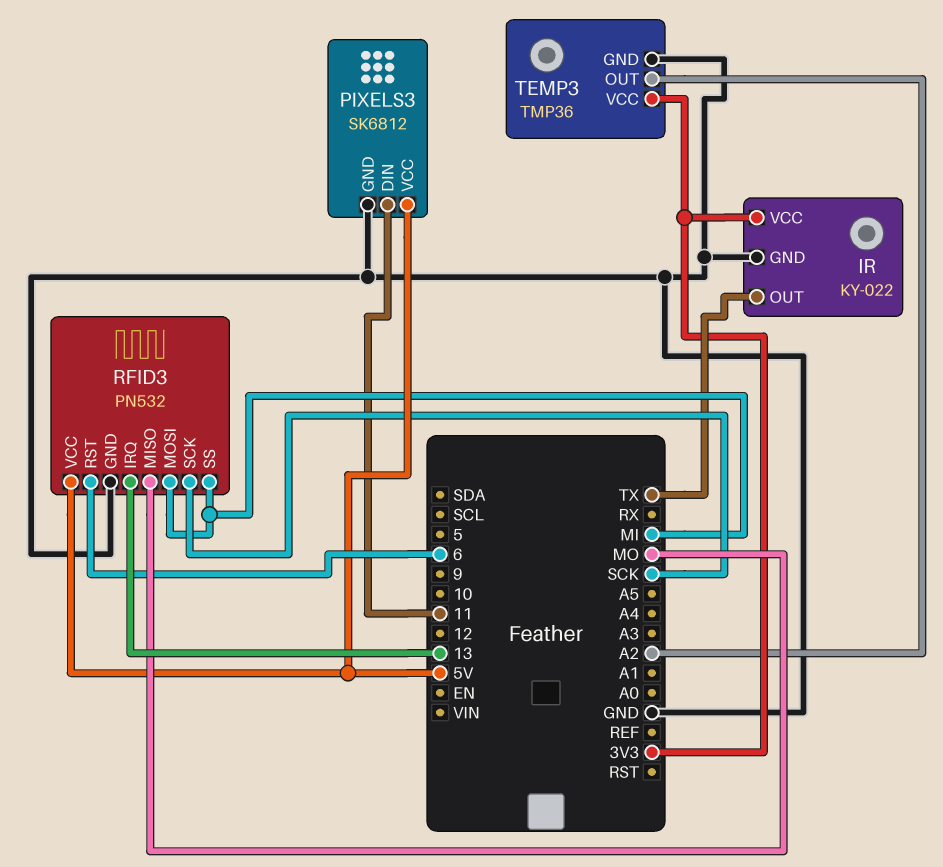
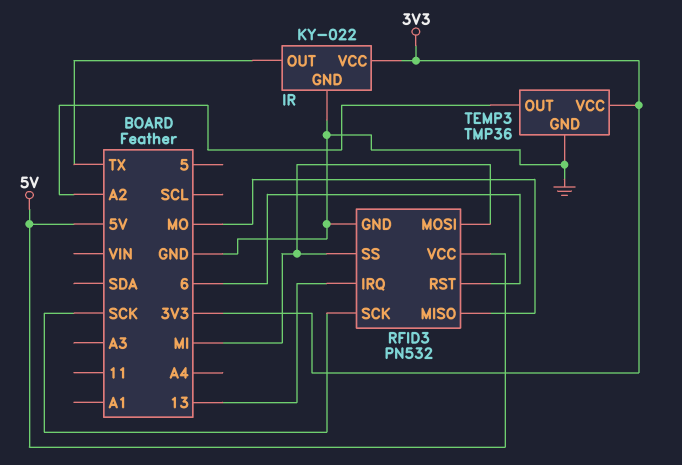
PIXELS3: SK6812 -> none
PIXELS3 pin DIN: 11 -> none
PIXELS3 pin GND: GND -> none
PIXELS3 pin VCC: 5V -> none

